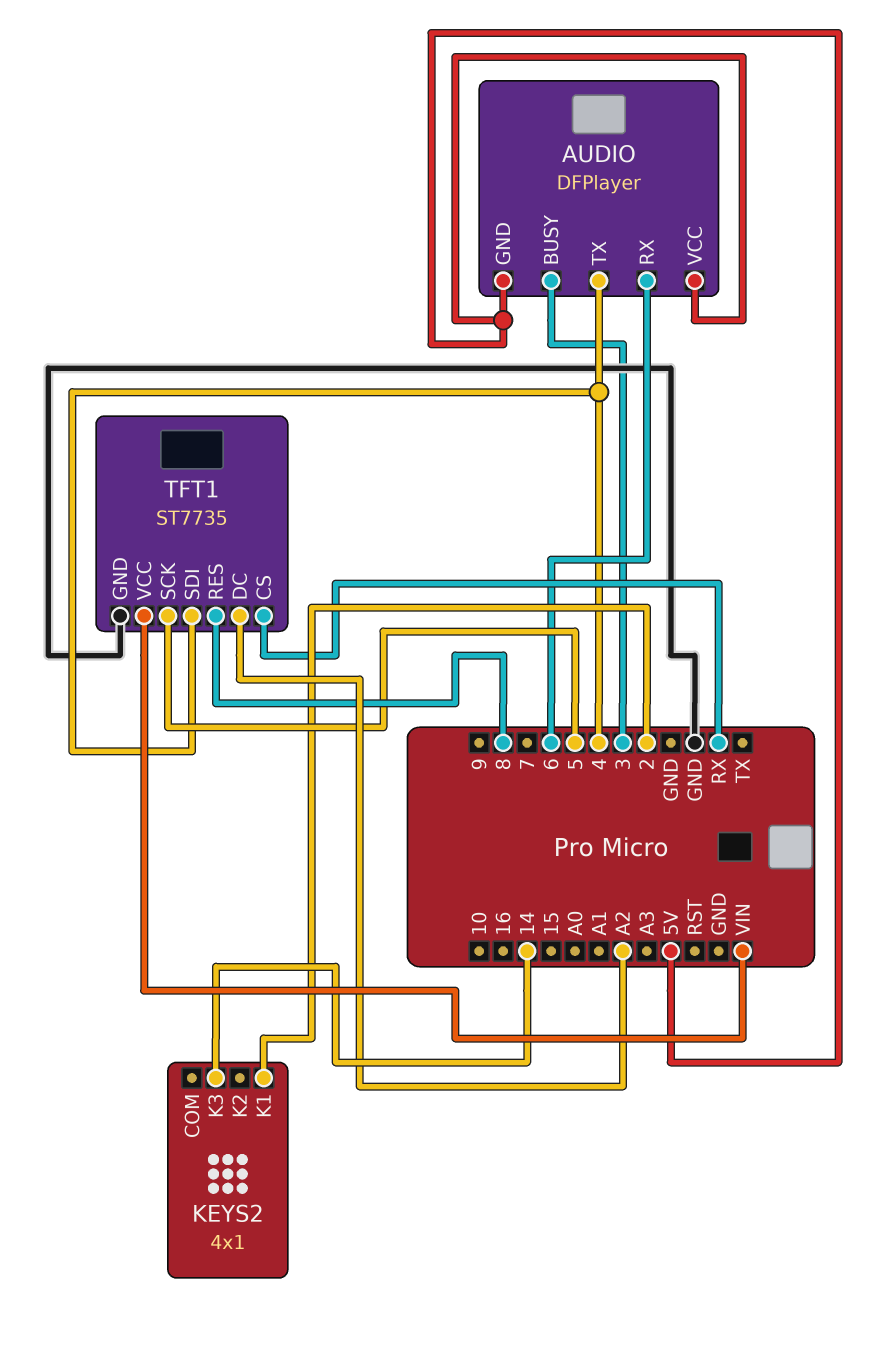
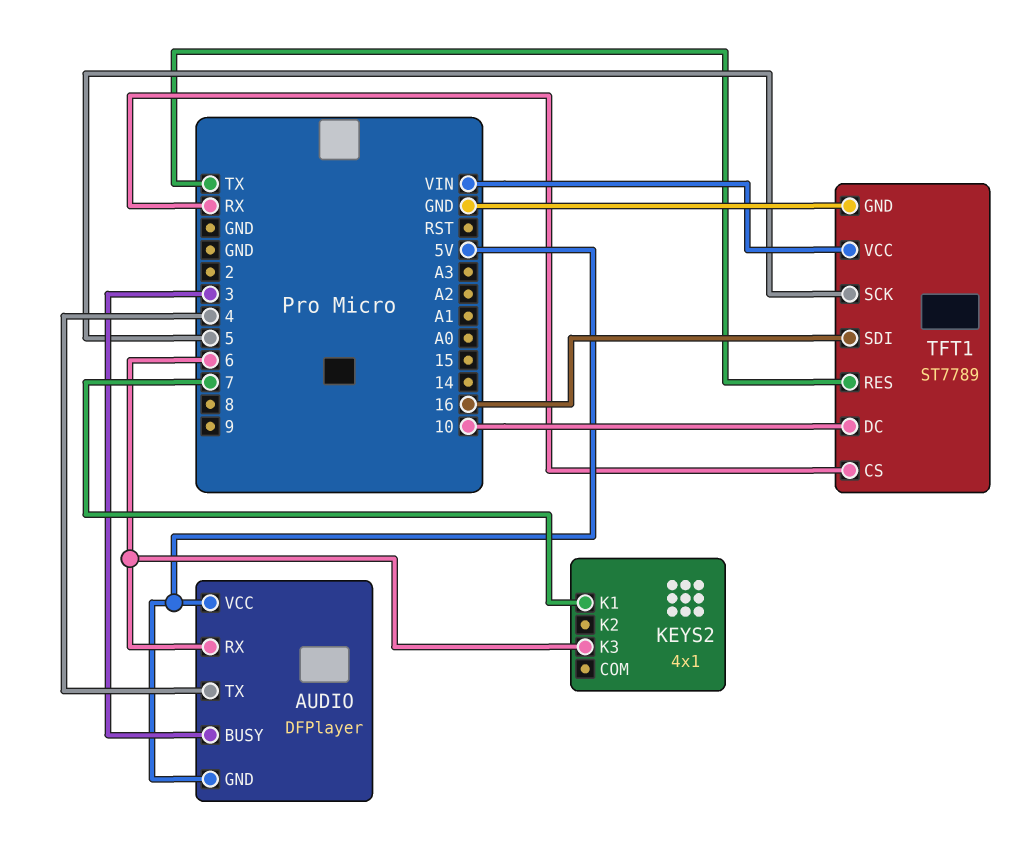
KEYS2 pin K1: 2 -> 7
KEYS2 pin K3: 14 -> 6
TFT1: ST7735 -> ST7789
TFT1 pin DC: A2 -> 10
TFT1 pin RES: 8 -> TX
TFT1 pin SDI: 4 -> 16

